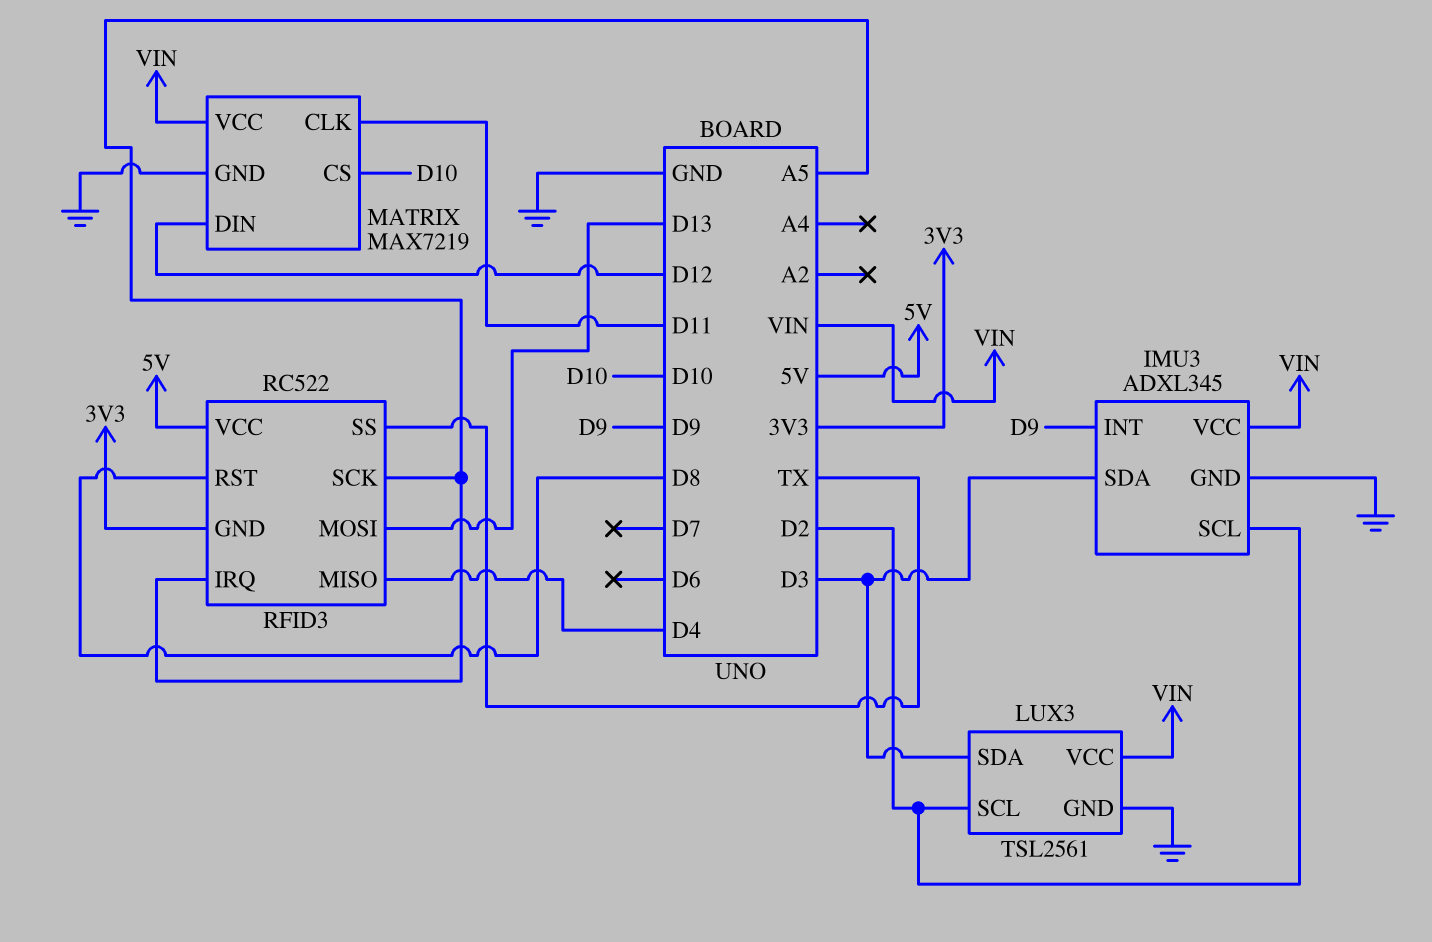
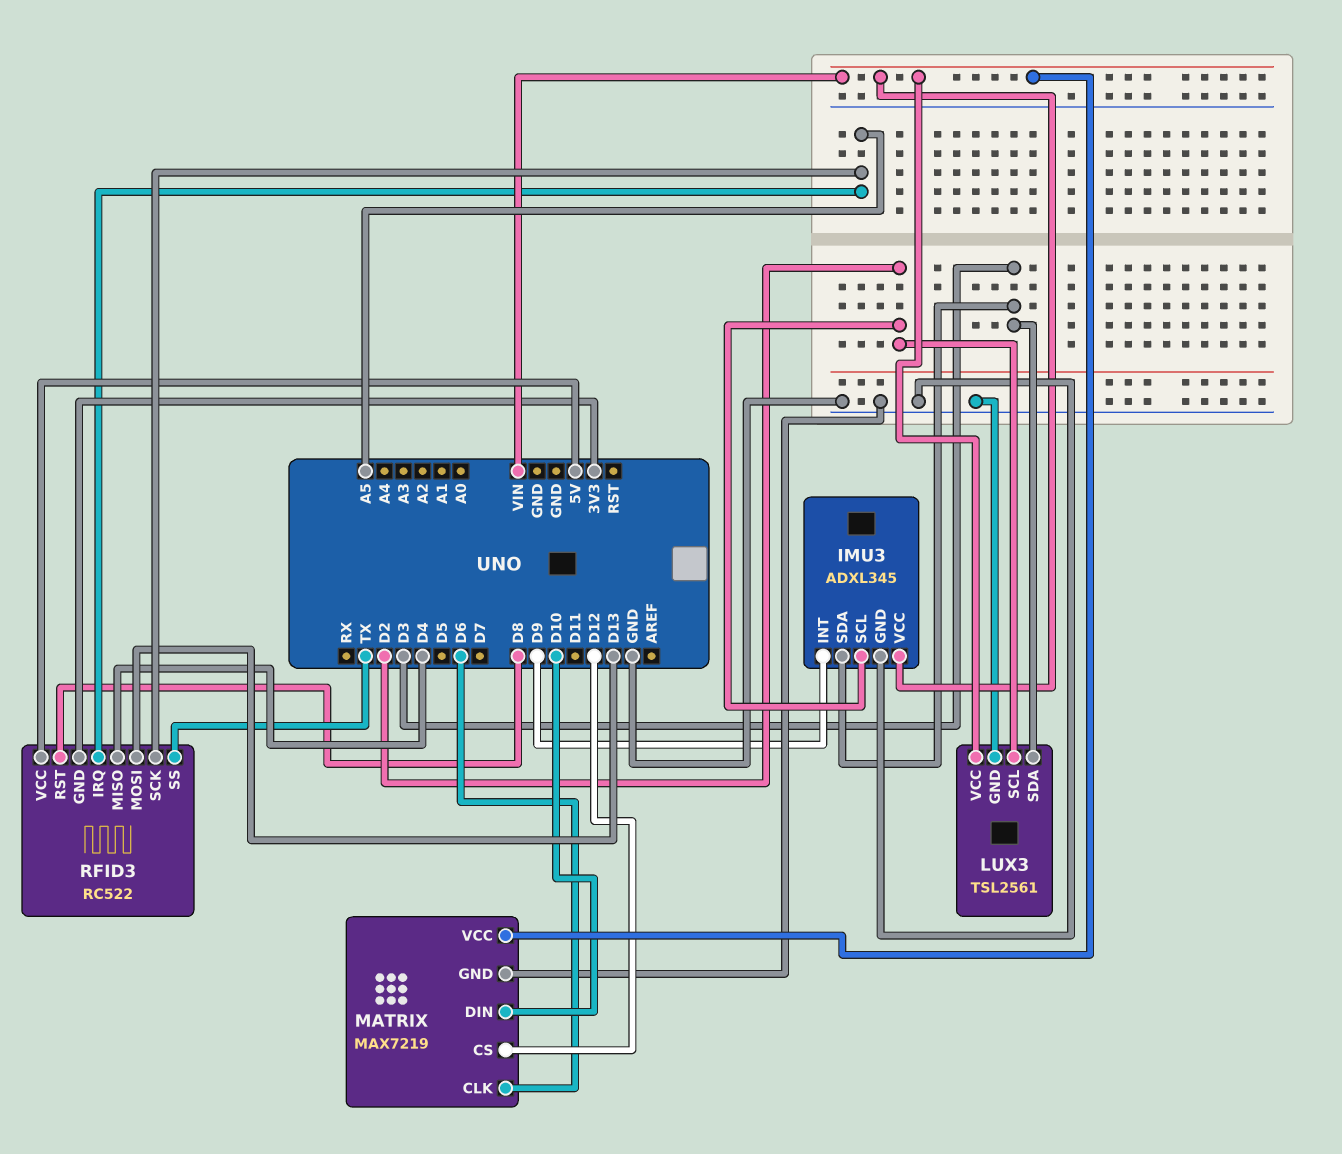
MATRIX pin CLK: D11 -> D6
MATRIX pin CS: D10 -> D12
MATRIX pin DIN: D12 -> D10

